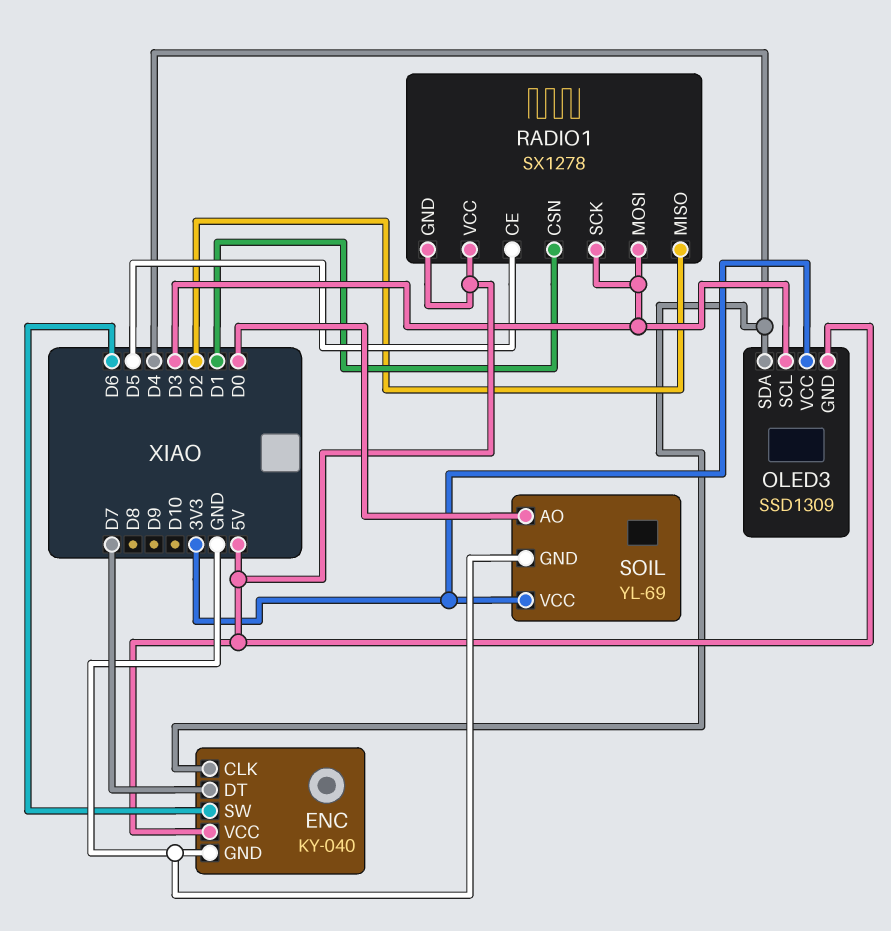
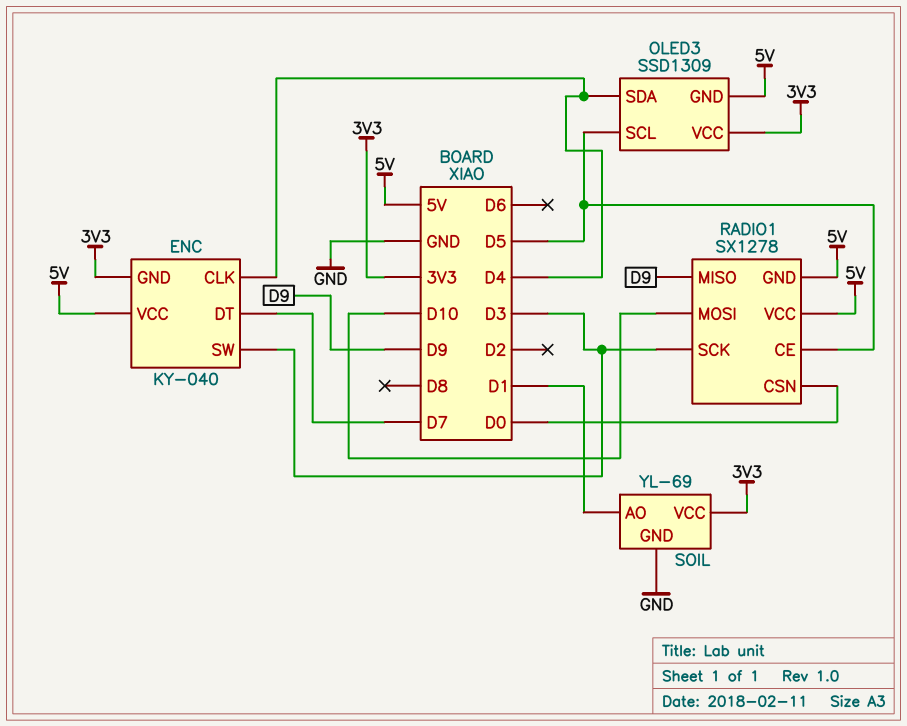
ENC pin GND: GND -> 3V3
ENC pin SW: D6 -> D3
OLED3 pin SCL: D3 -> D5
RADIO1 pin CSN: D1 -> D0
RADIO1 pin MISO: D2 -> D9
RADIO1 pin MOSI: D3 -> D10
SOIL pin AO: D0 -> D1

